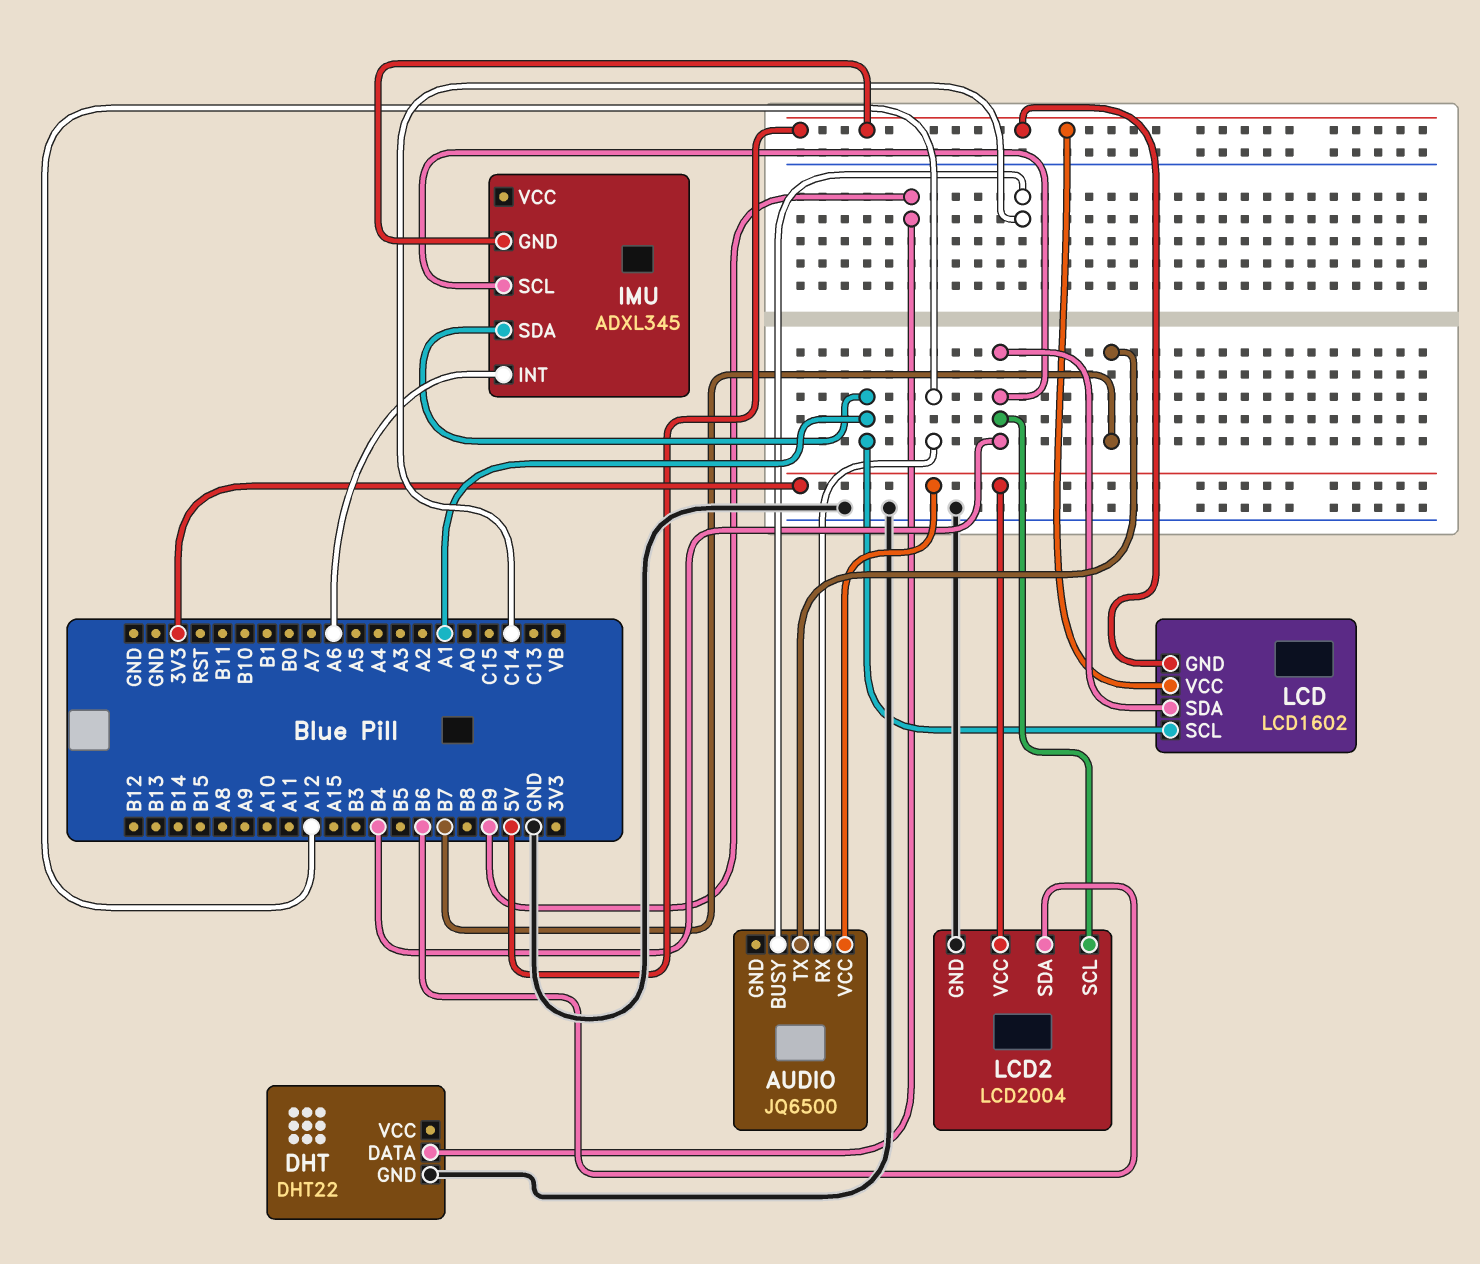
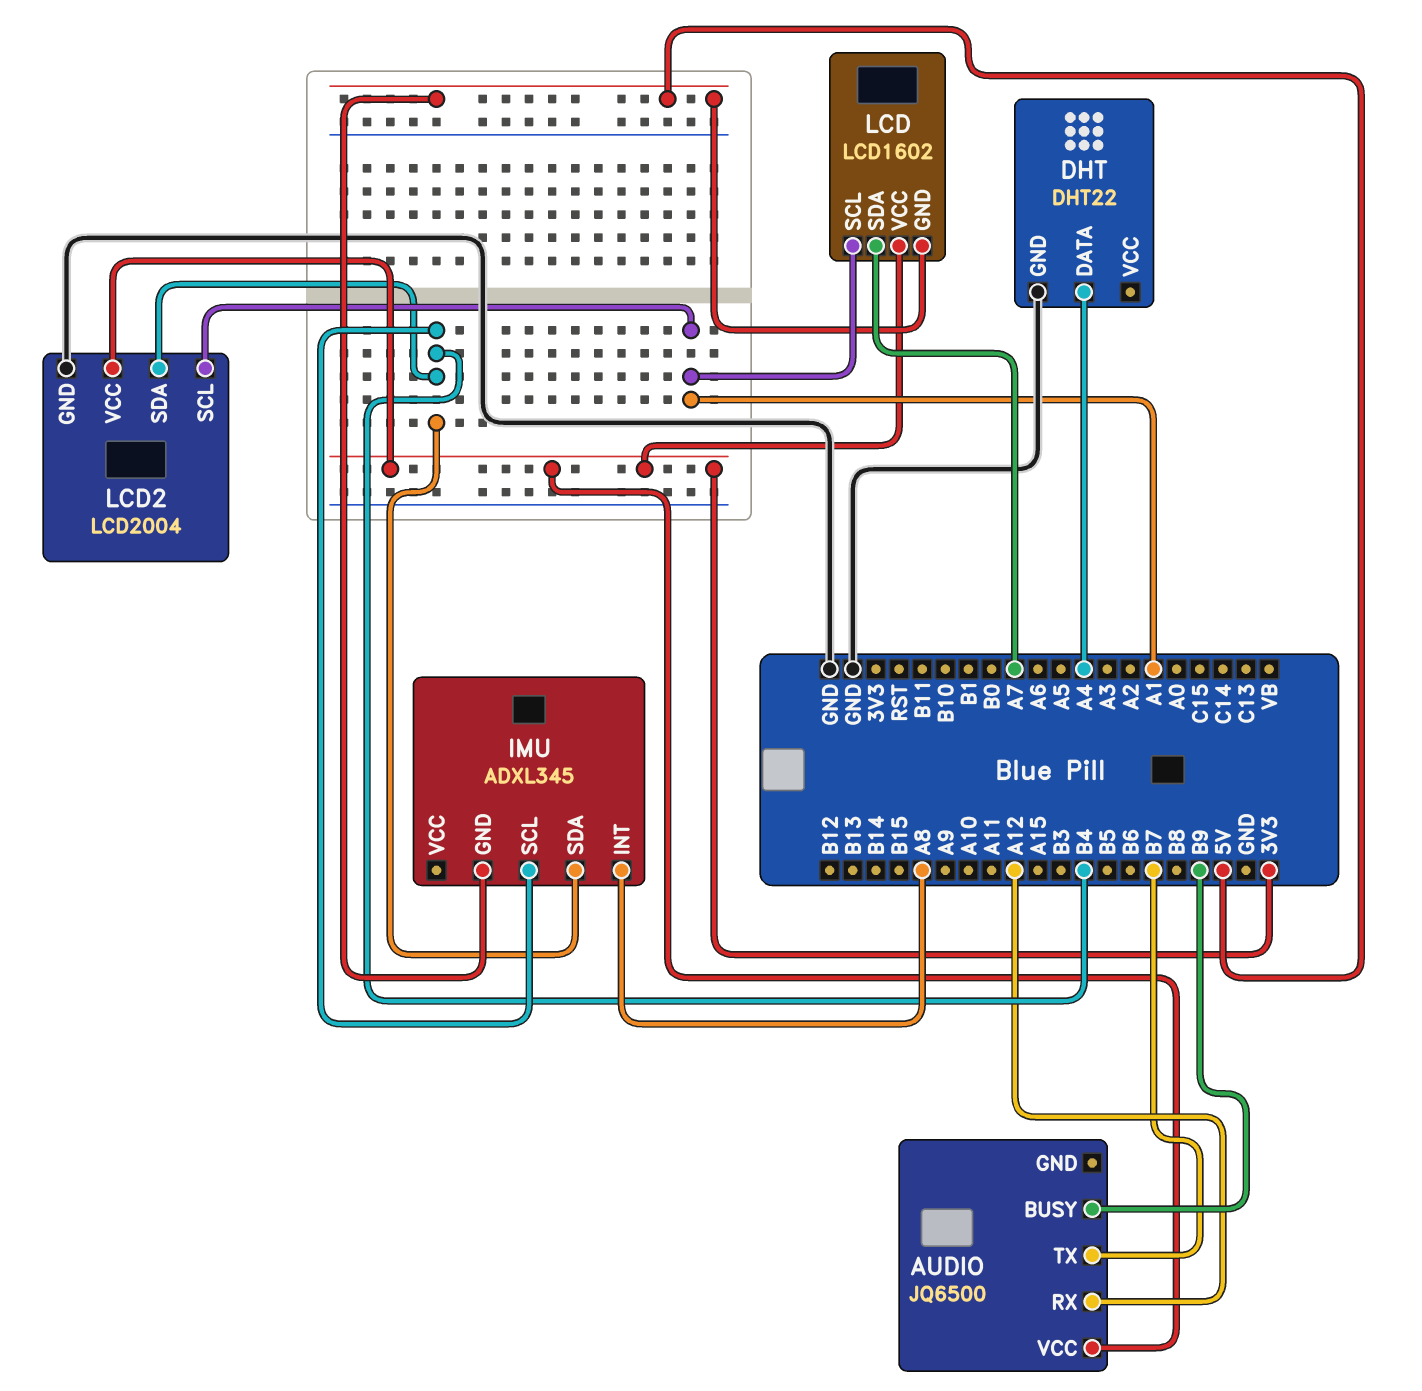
AUDIO pin BUSY: C14 -> B9
DHT pin DATA: B9 -> A4
IMU pin INT: A6 -> A8
IMU pin SDA: A1 -> B4
LCD pin SDA: B4 -> A7
LCD pin VCC: 5V -> 3V3
LCD2 pin SCL: B4 -> A1
LCD2 pin SDA: B6 -> B4

